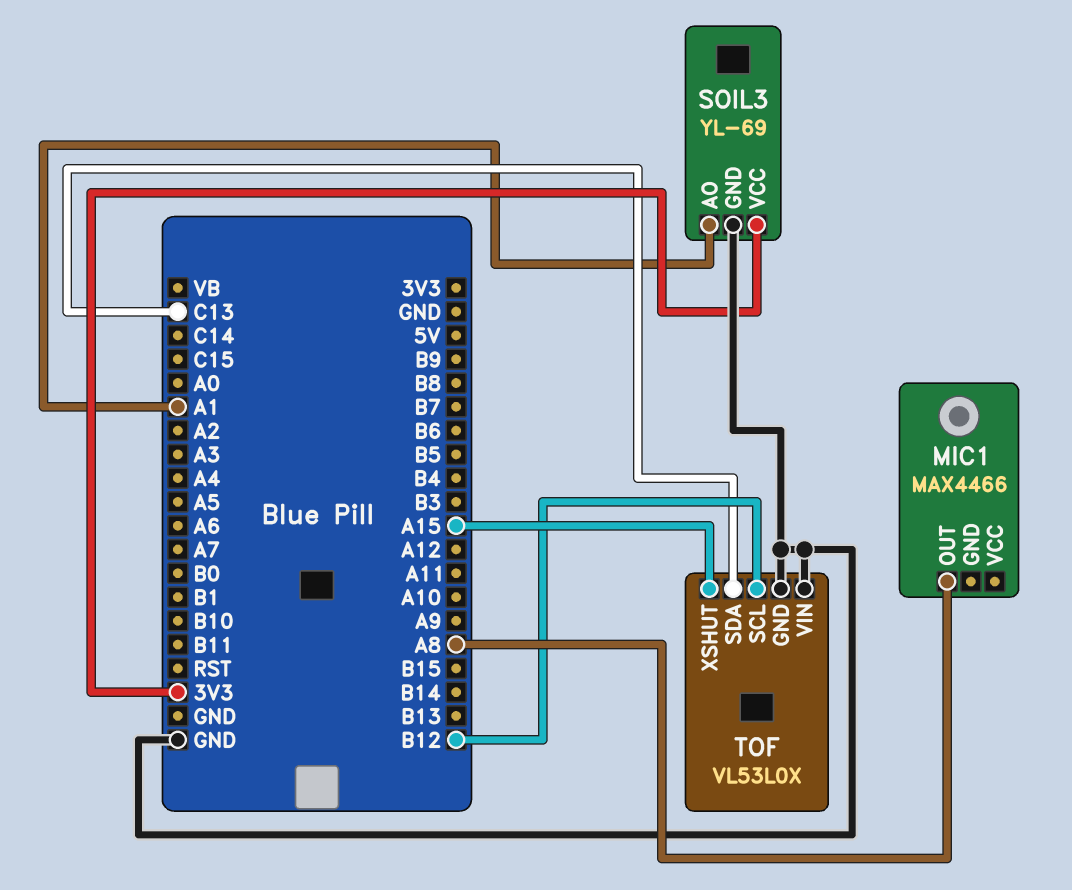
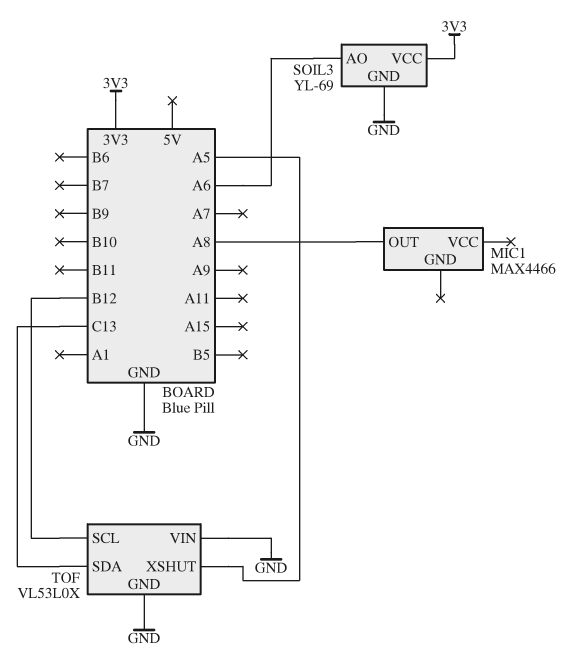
SOIL3 pin AO: A1 -> A6
TOF pin XSHUT: A15 -> A5

